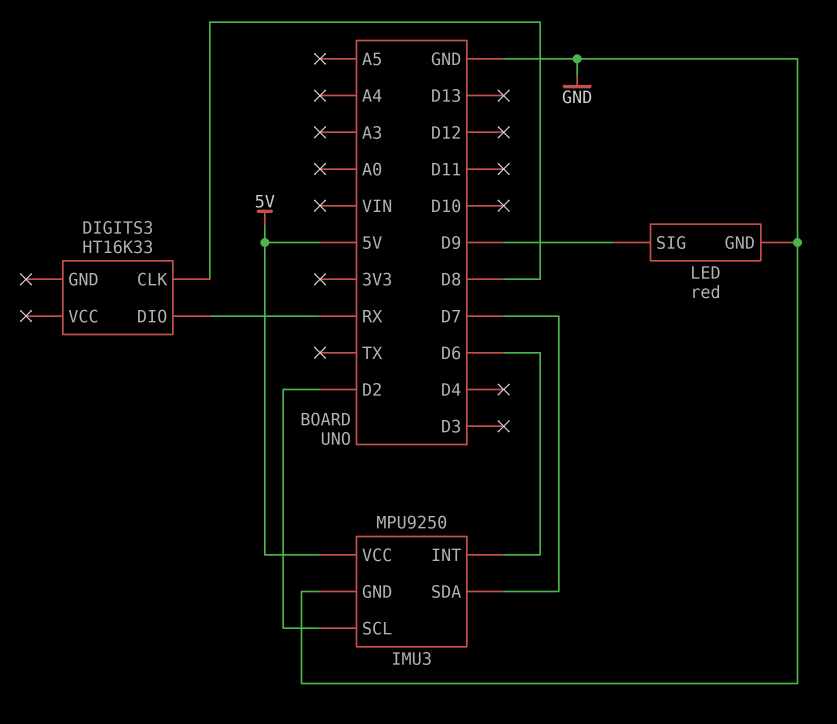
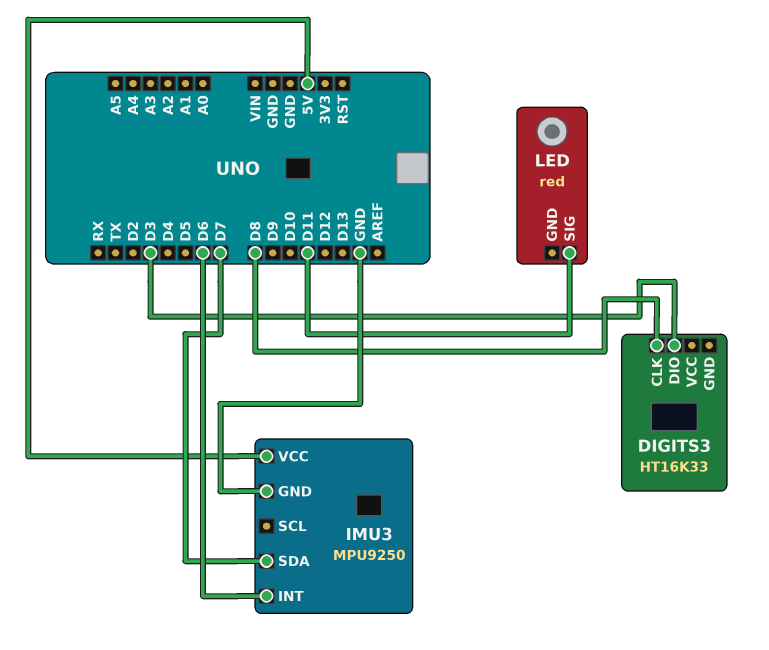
DIGITS3 pin DIO: RX -> D3
IMU3 pin SCL: D2 -> none
LED pin GND: GND -> none
LED pin SIG: D9 -> D11

